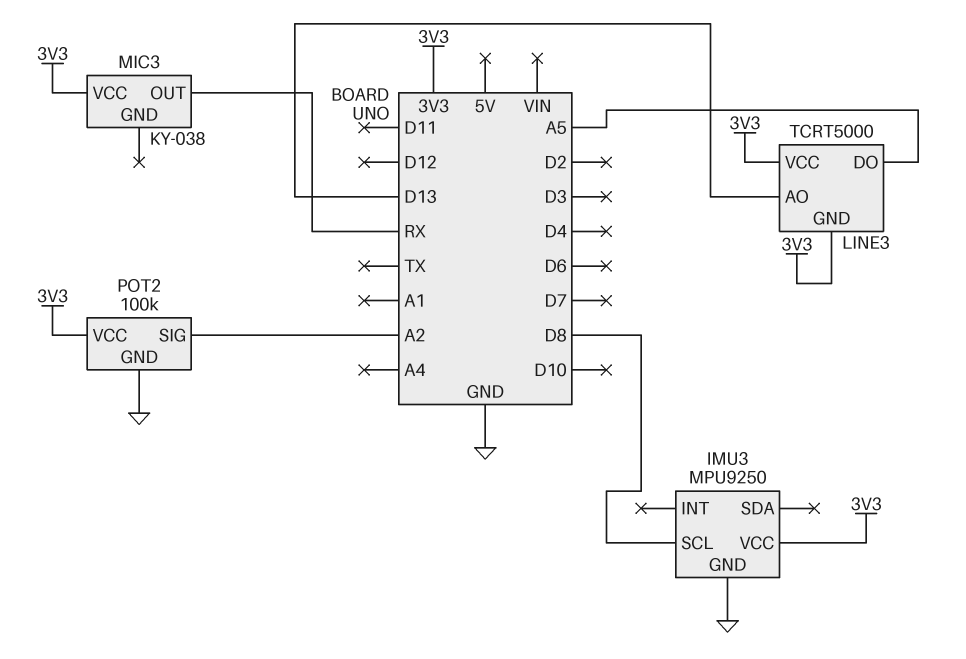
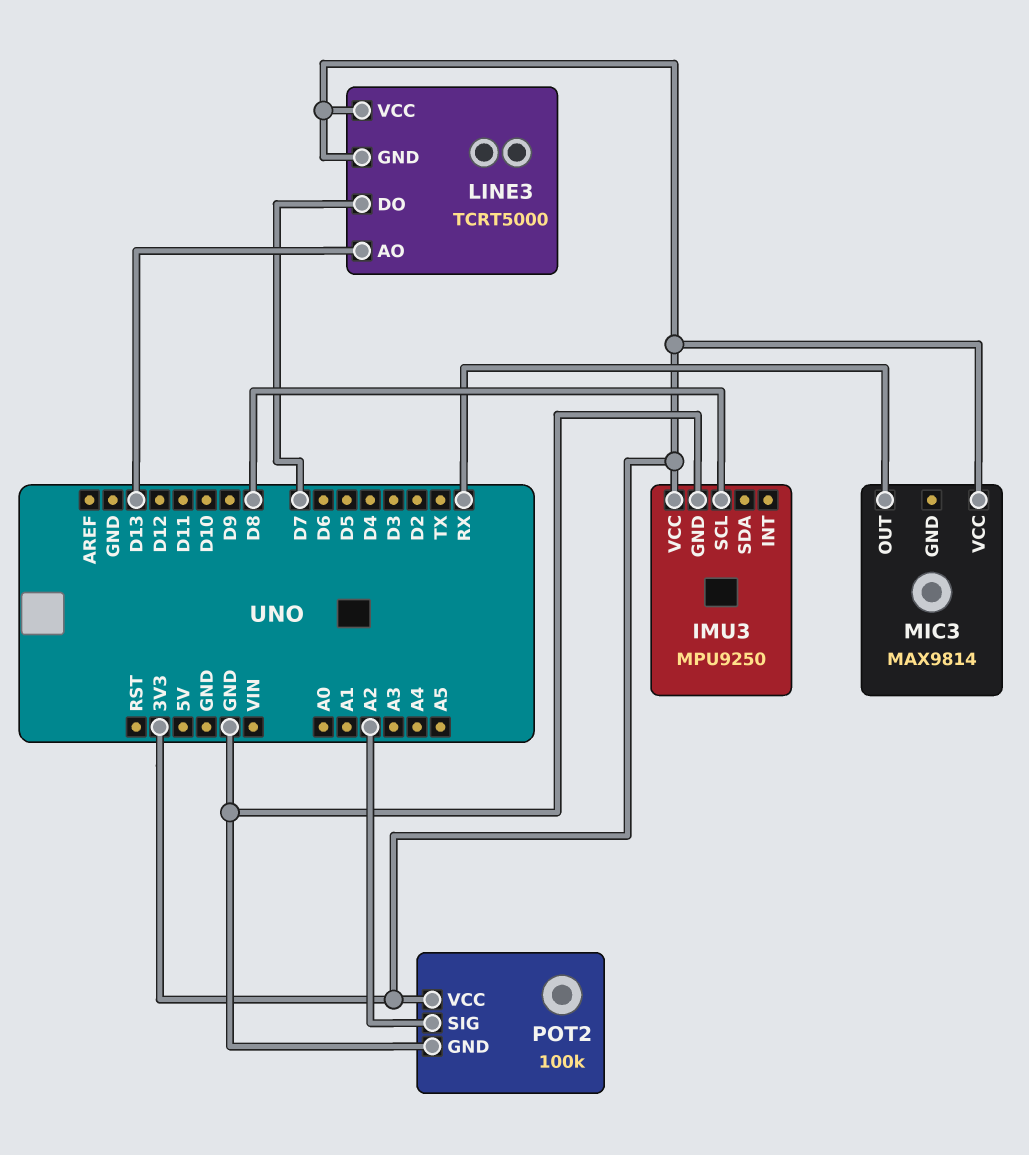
LINE3 pin DO: A5 -> D7
MIC3: KY-038 -> MAX9814

